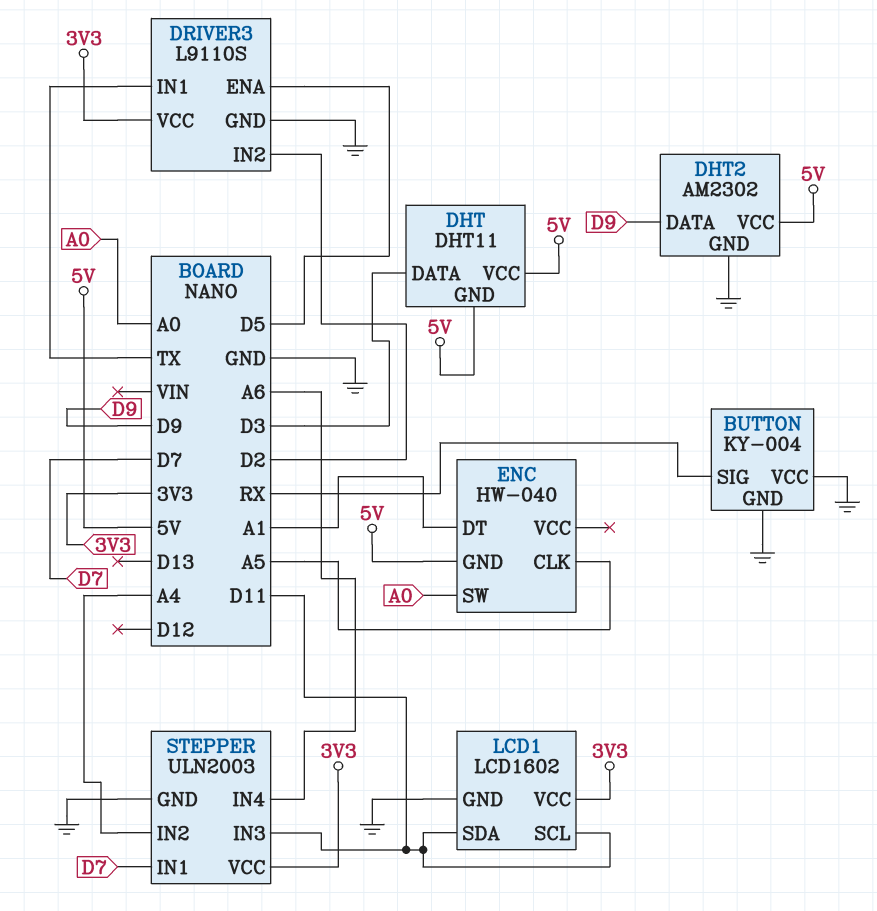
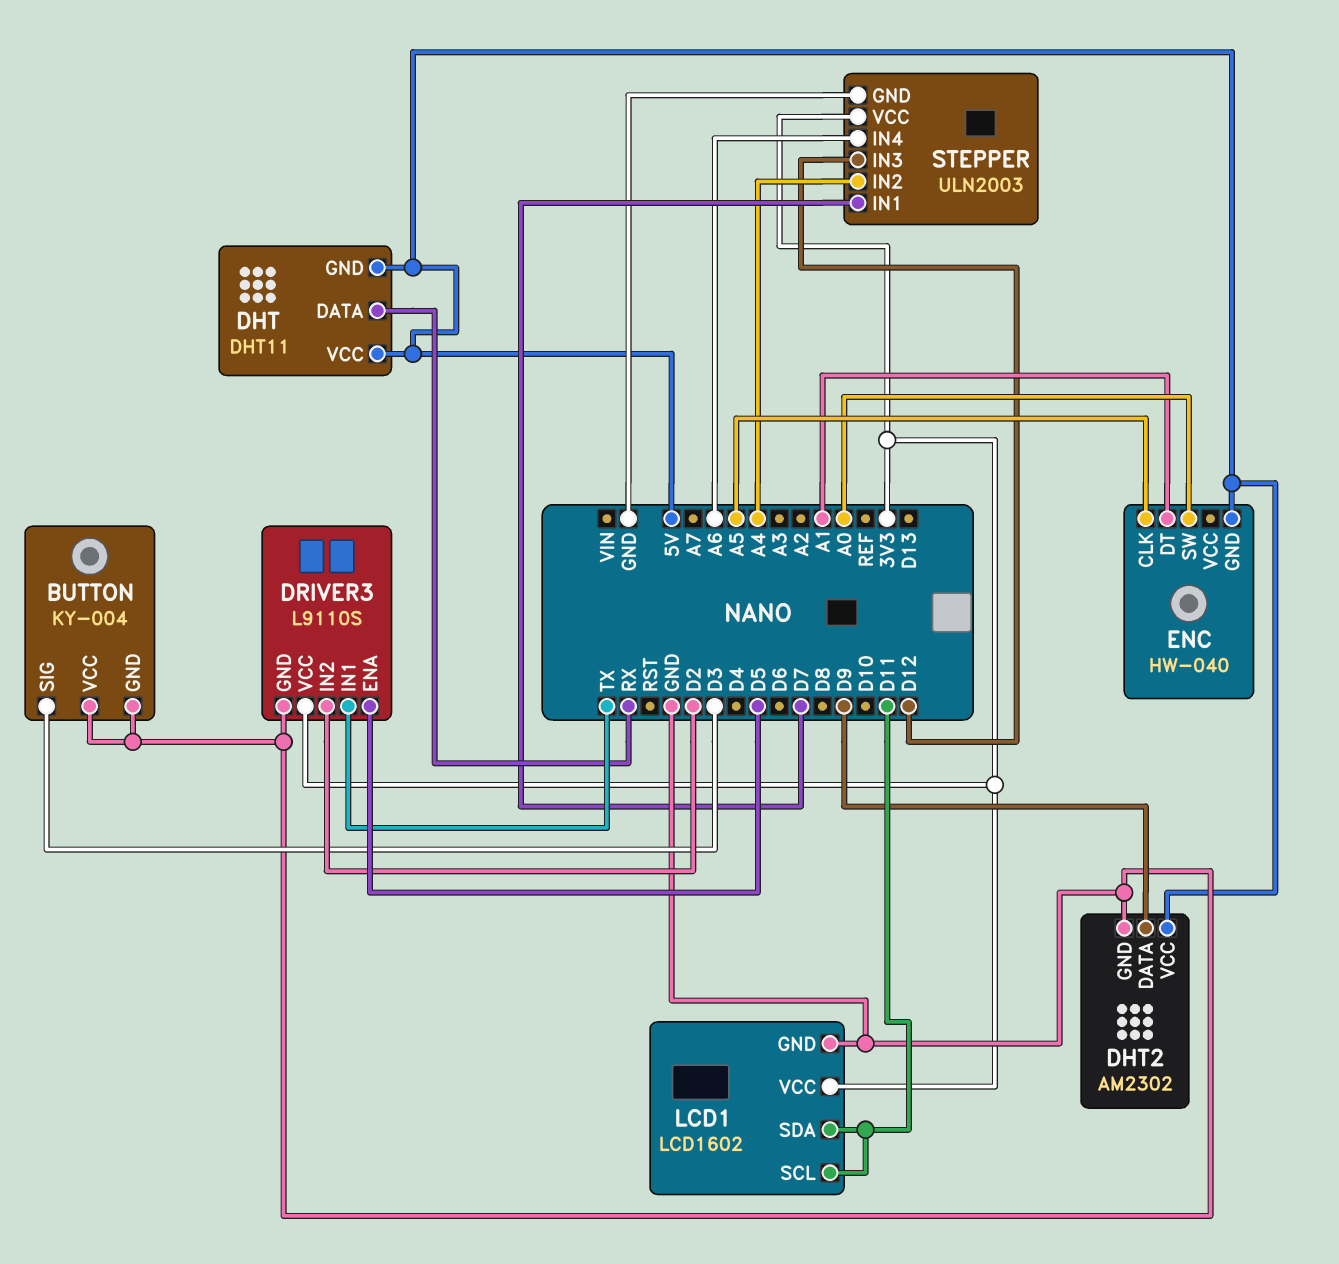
BUTTON pin SIG: RX -> D3
DHT pin DATA: D3 -> RX
STEPPER pin IN3: D11 -> D12

